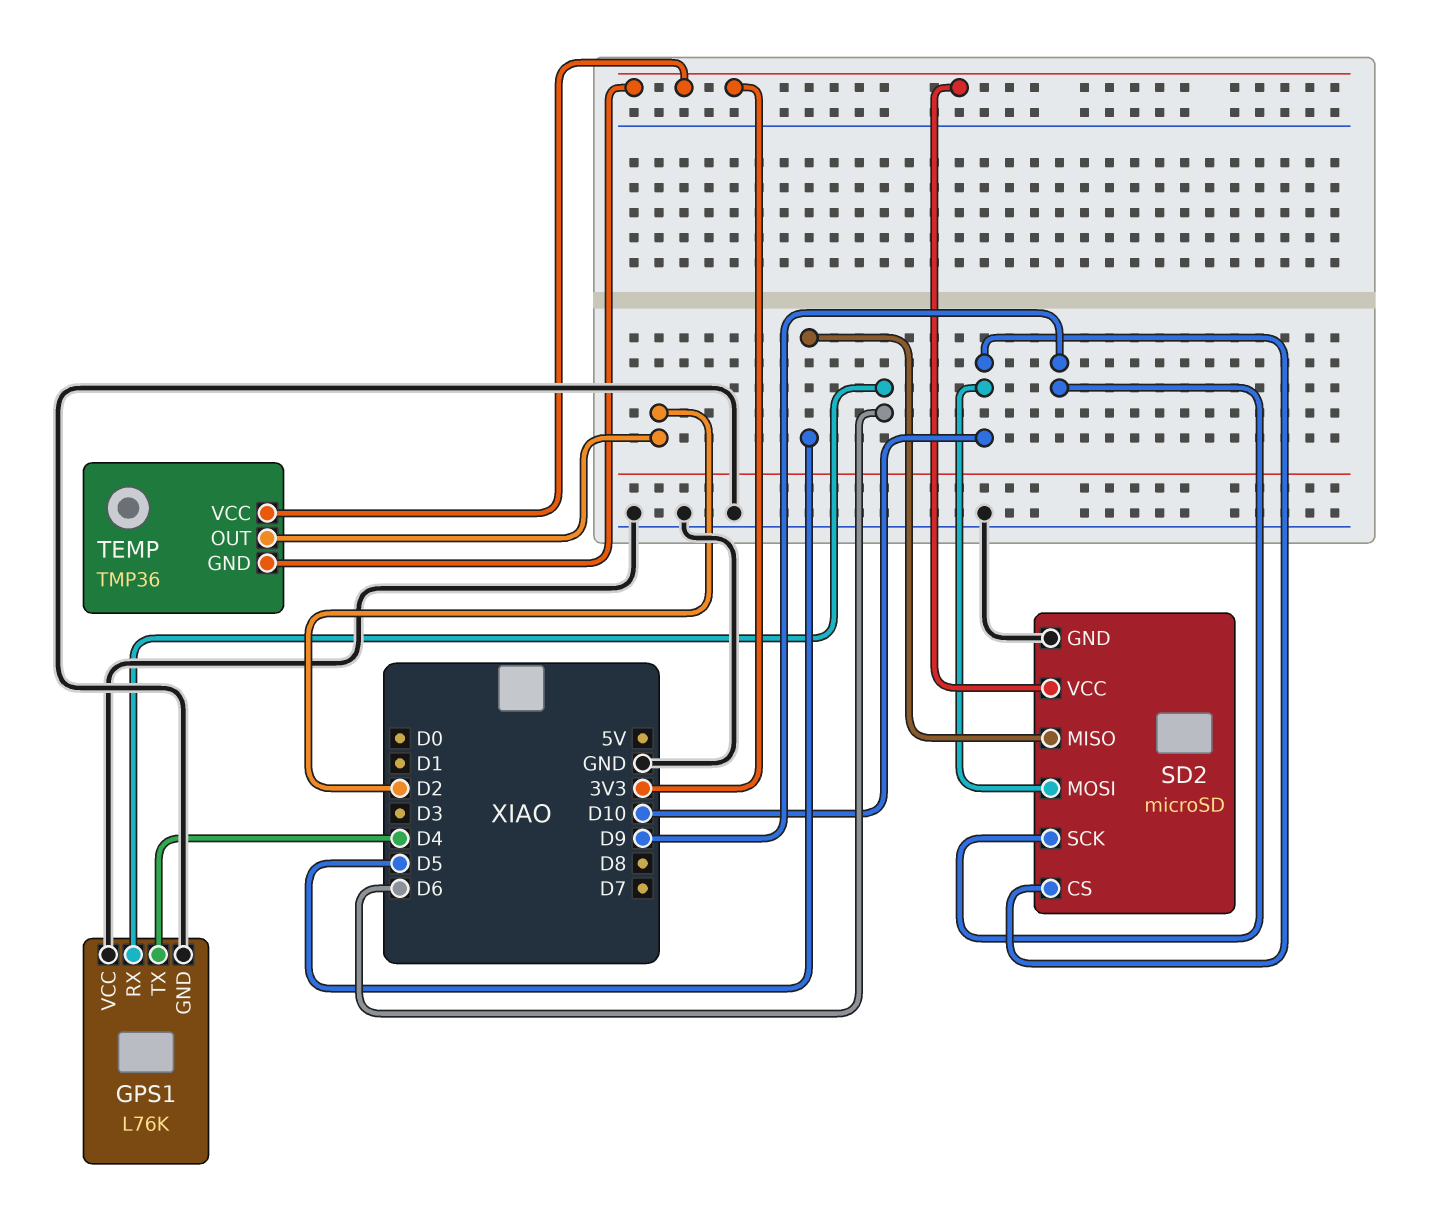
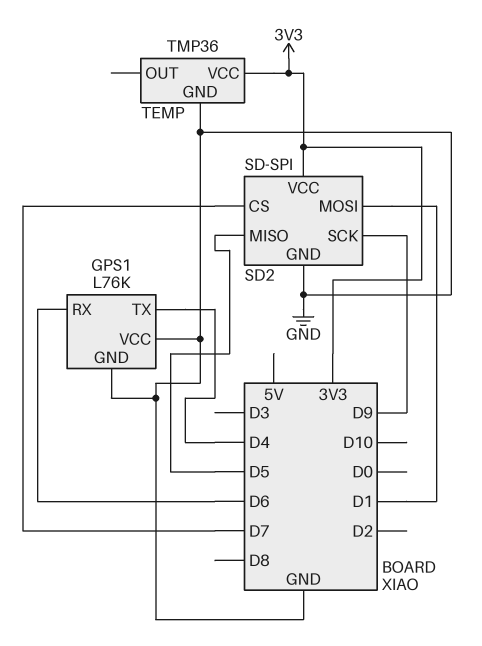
SD2: microSD -> SD-SPI
SD2 pin CS: D10 -> D7
SD2 pin MOSI: D10 -> D1
TEMP pin GND: 3V3 -> GND
TEMP pin OUT: D2 -> none

